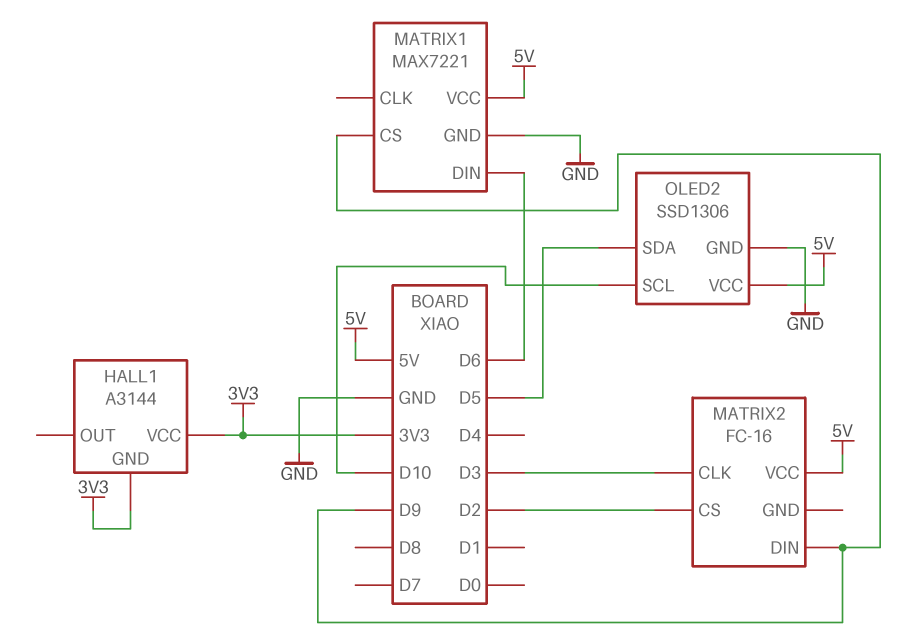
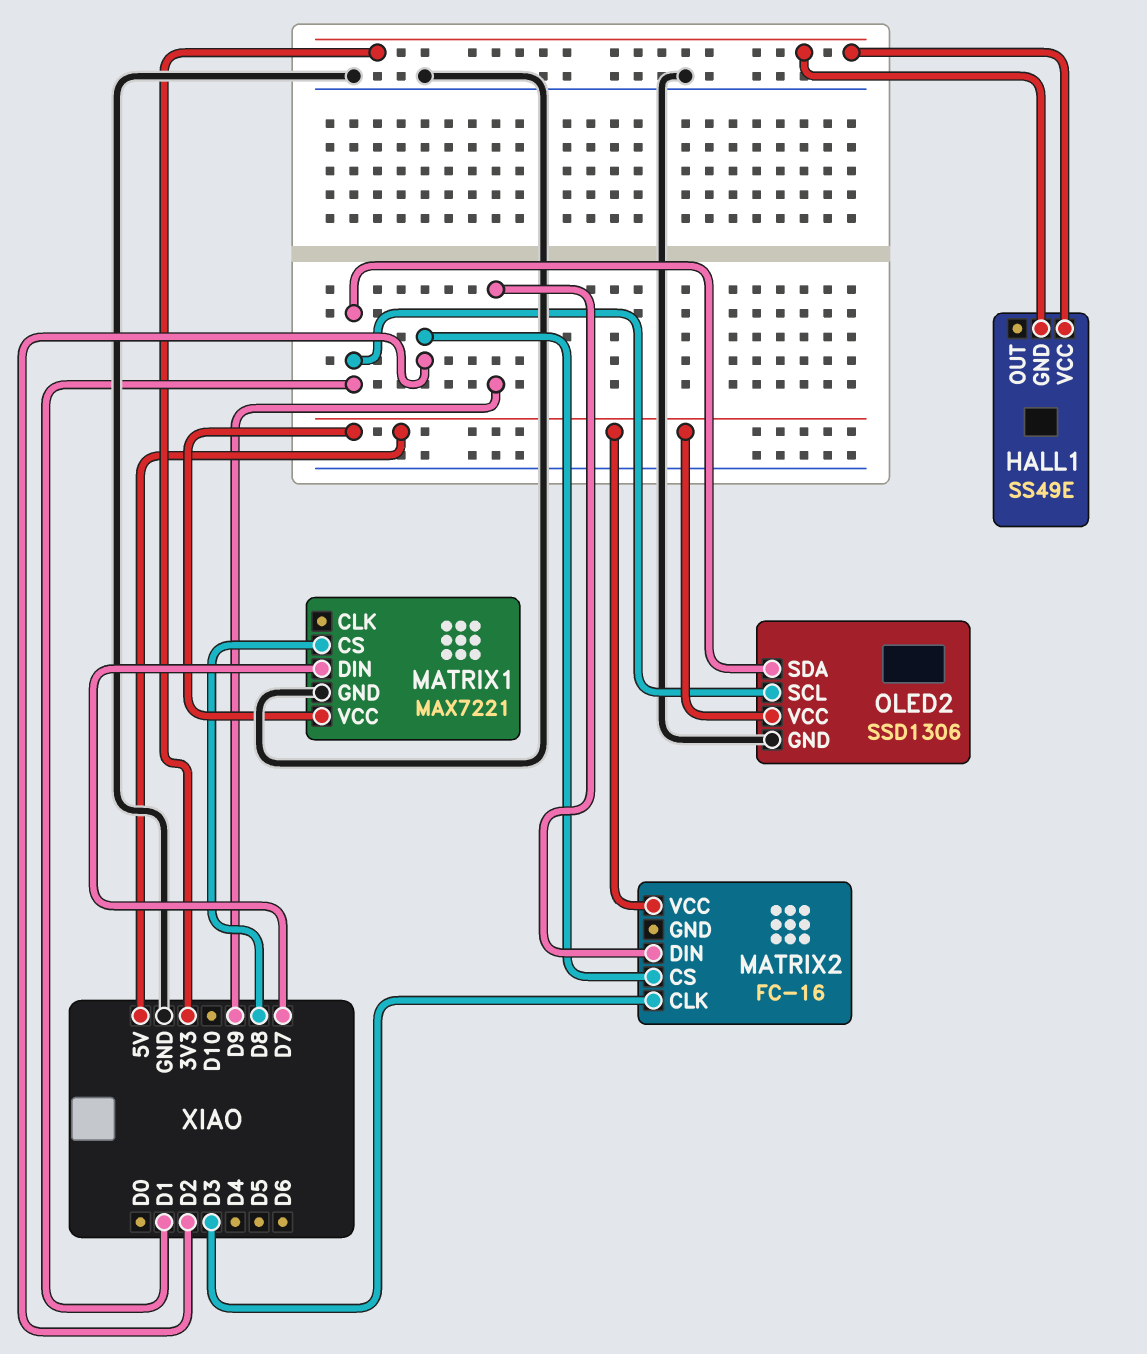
HALL1: A3144 -> SS49E
MATRIX1 pin CS: D9 -> D8
MATRIX1 pin DIN: D6 -> D7
OLED2 pin SCL: D10 -> D1
OLED2 pin SDA: D5 -> D1

